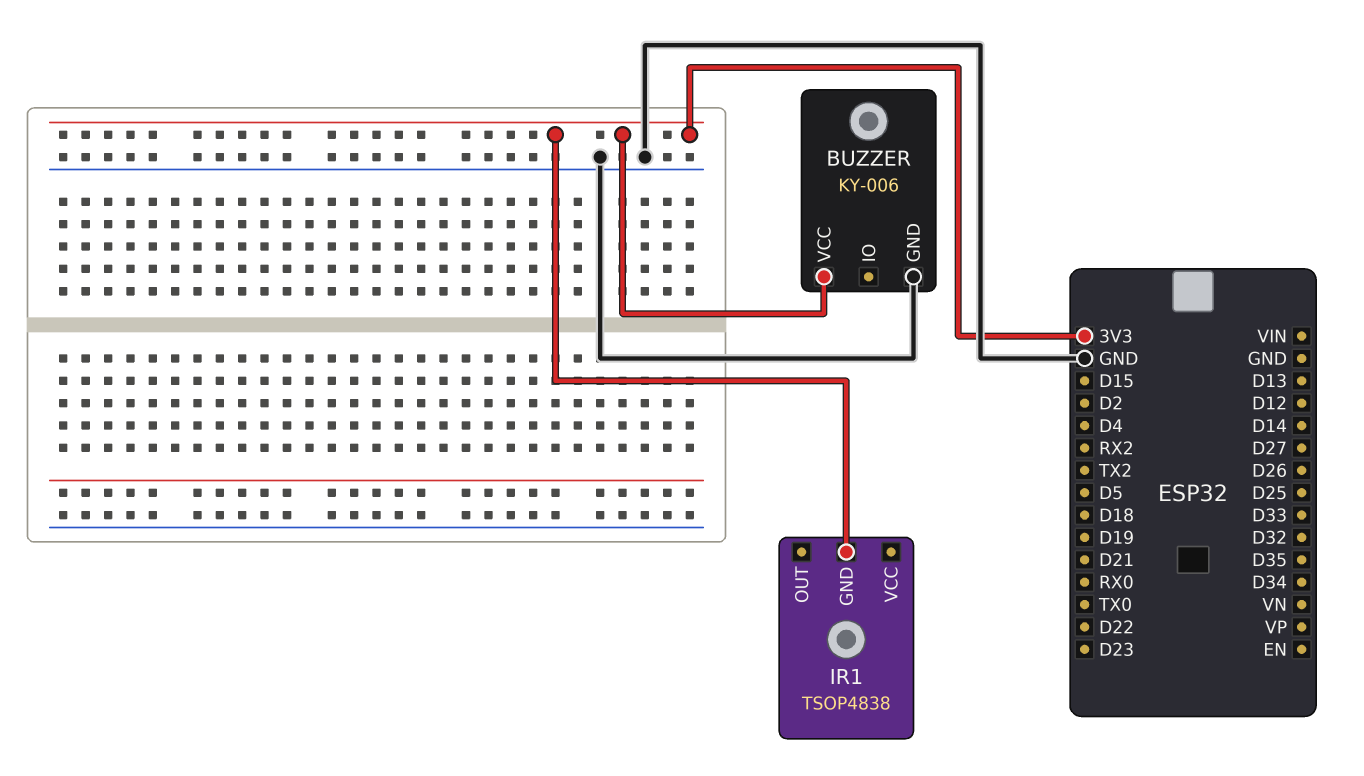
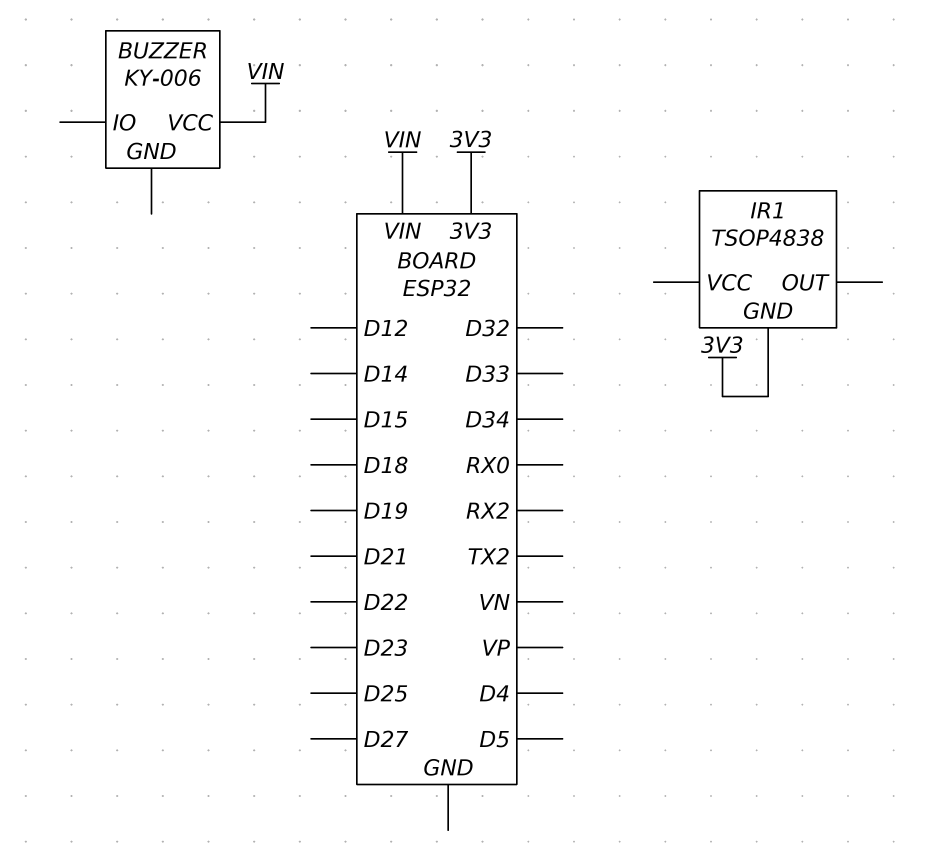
BUZZER pin GND: GND -> none
BUZZER pin VCC: 3V3 -> VIN

